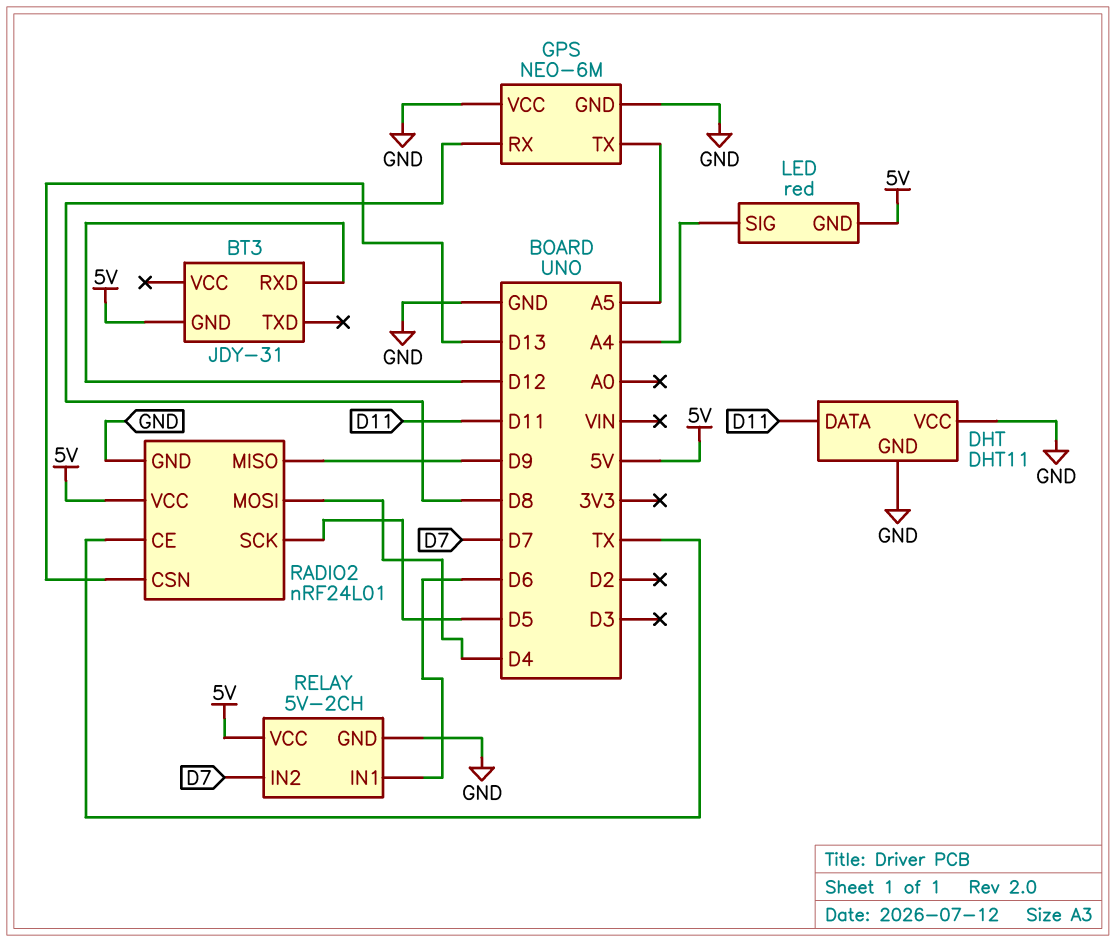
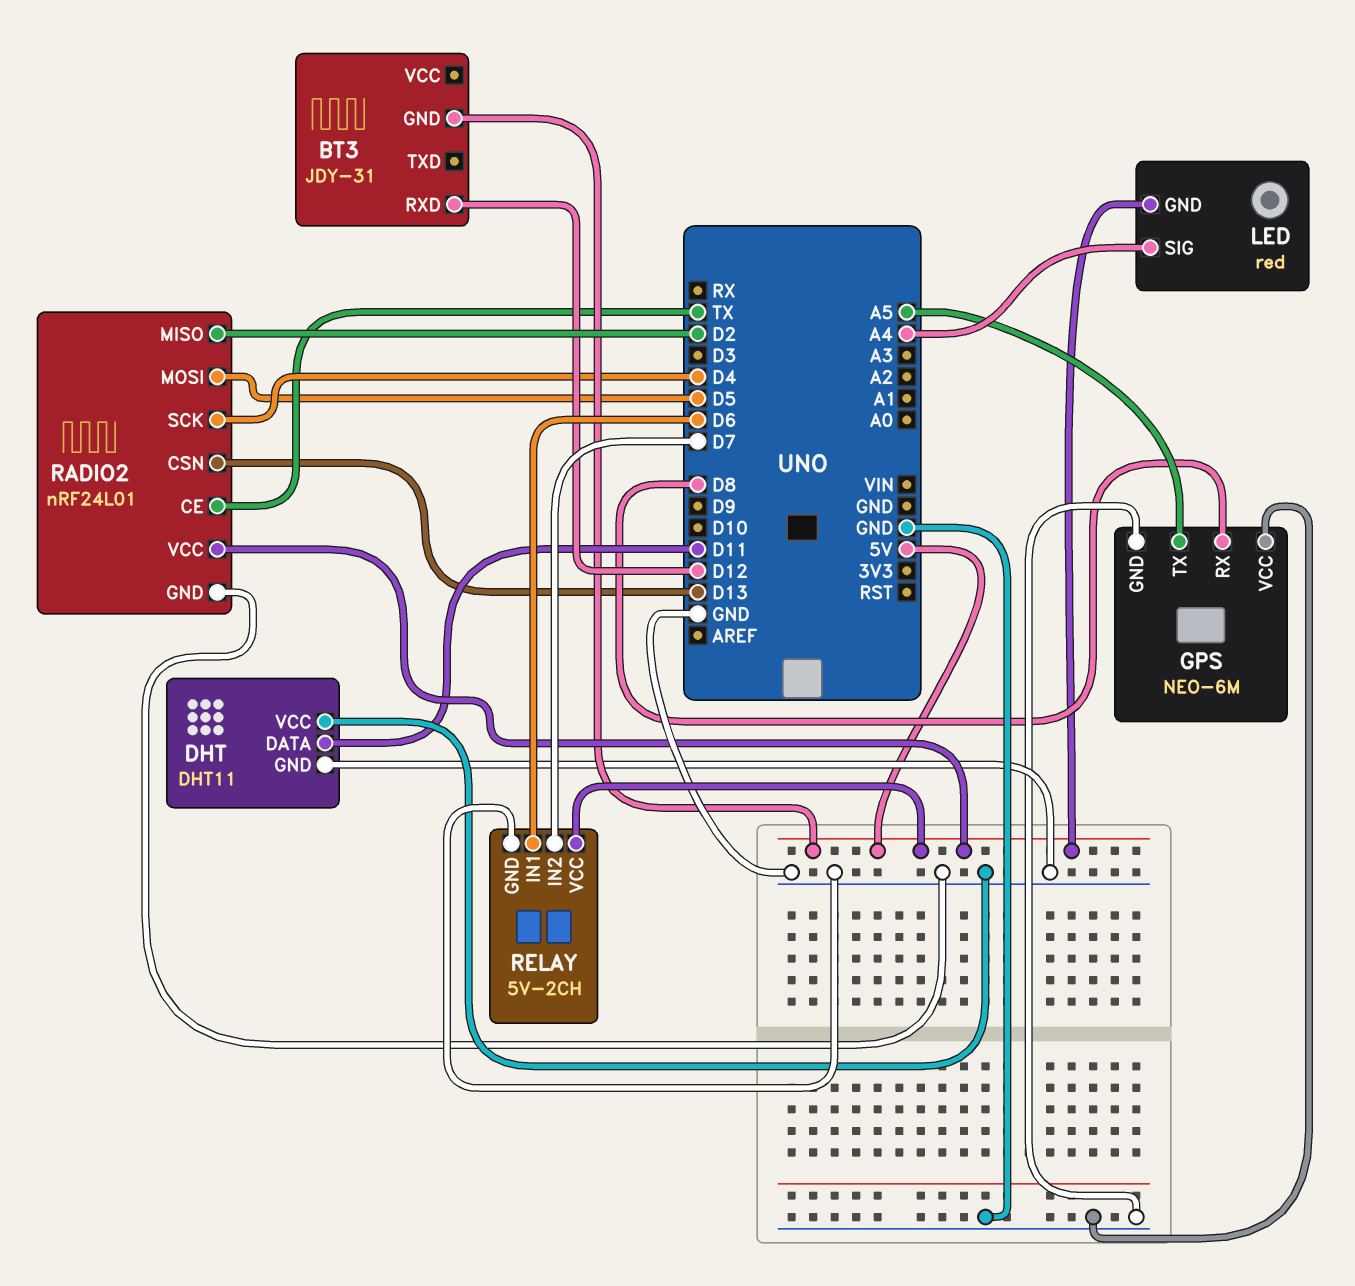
RADIO2 pin MISO: D9 -> D2
RADIO2 pin MOSI: D4 -> D5
RADIO2 pin SCK: D5 -> D4

